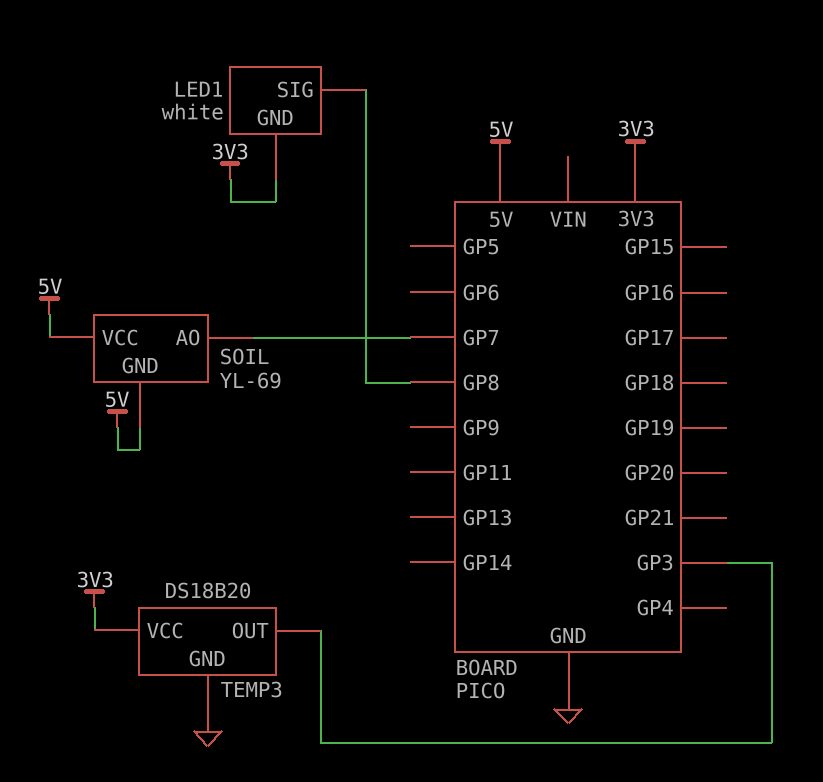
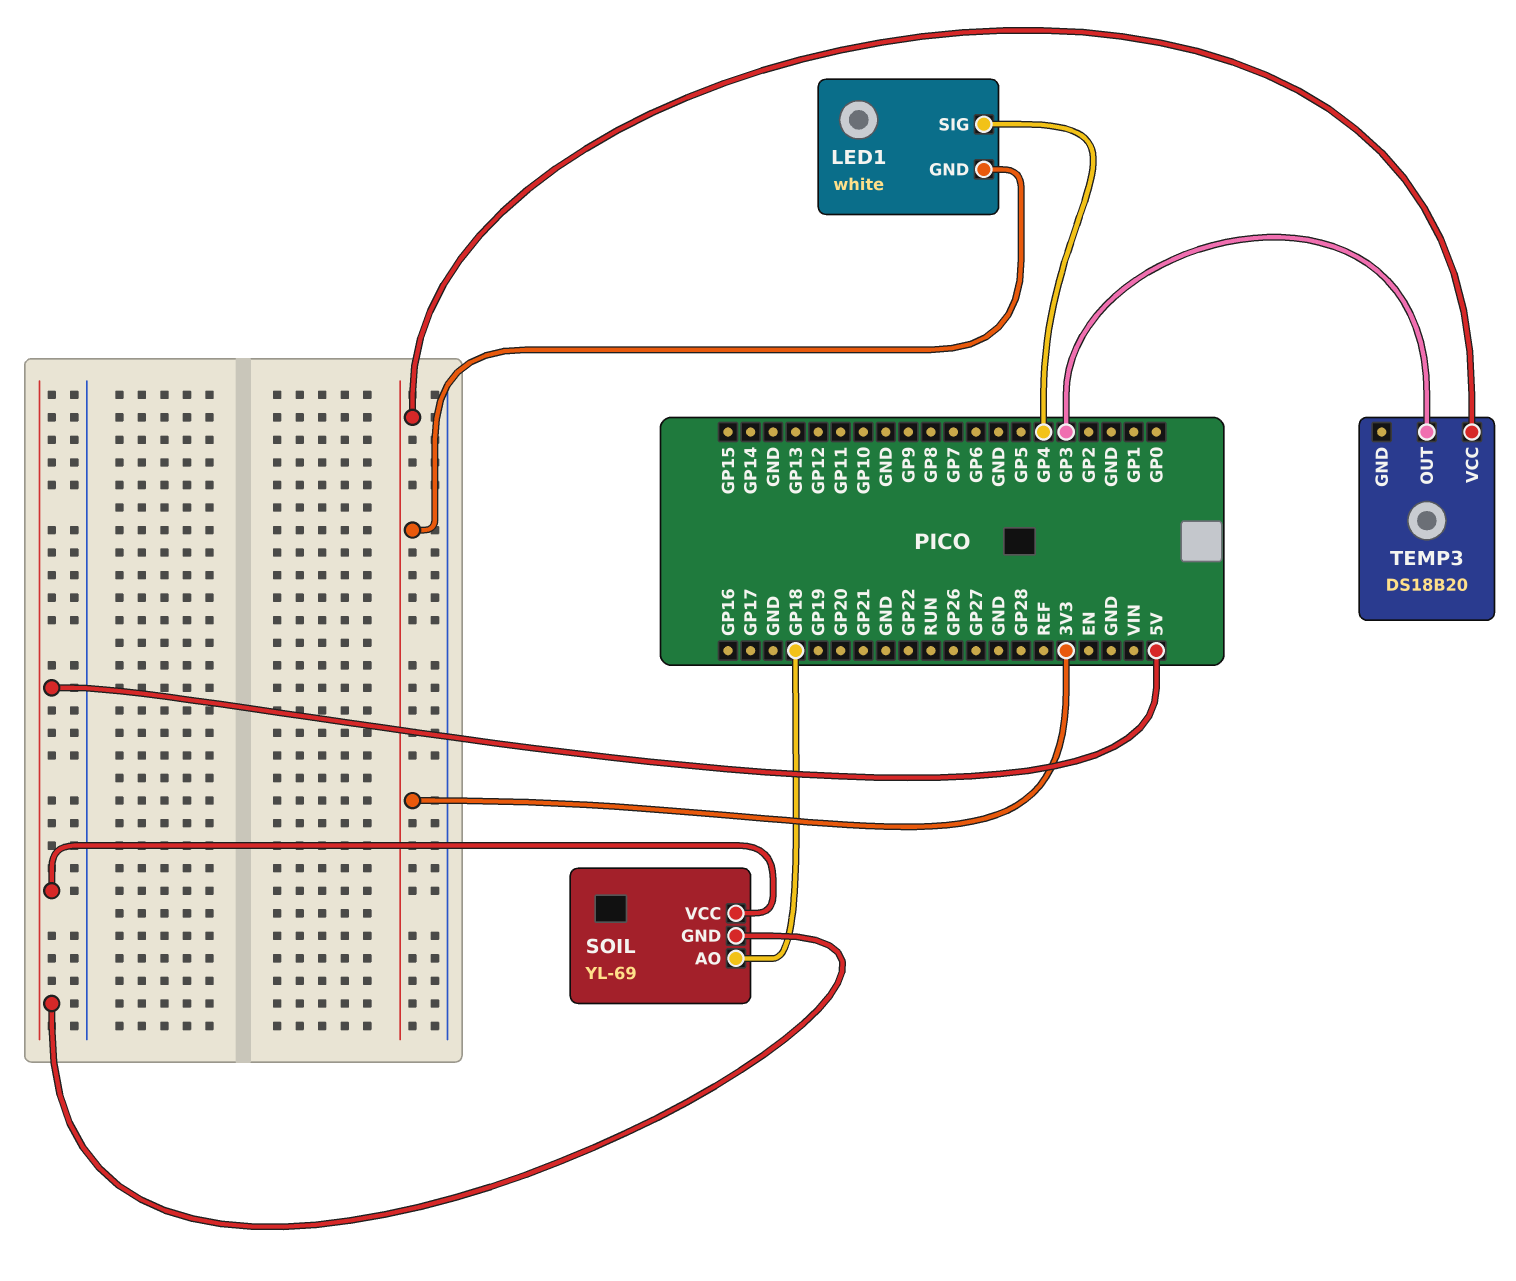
LED1 pin SIG: GP8 -> GP4
SOIL pin AO: GP7 -> GP18
TEMP3 pin GND: GND -> none

